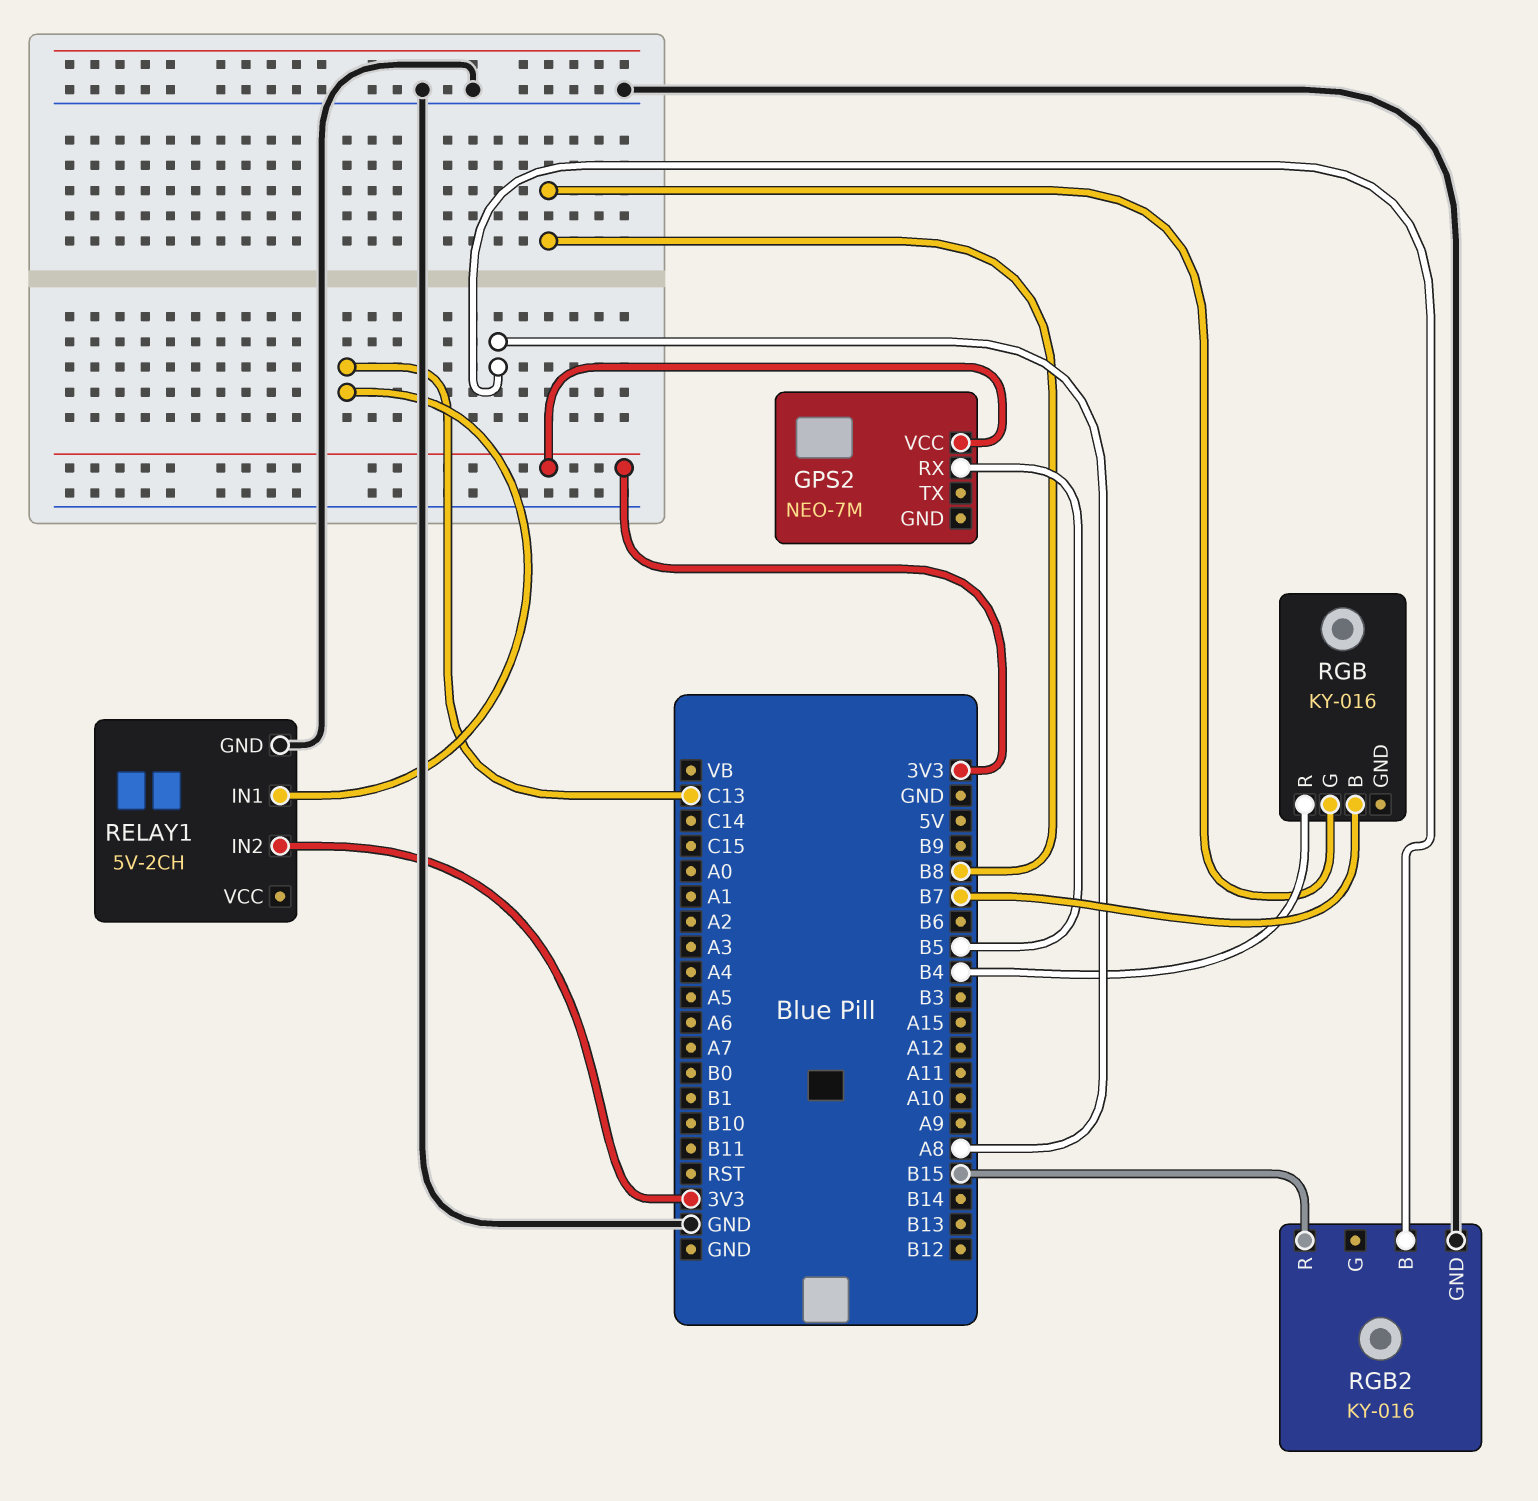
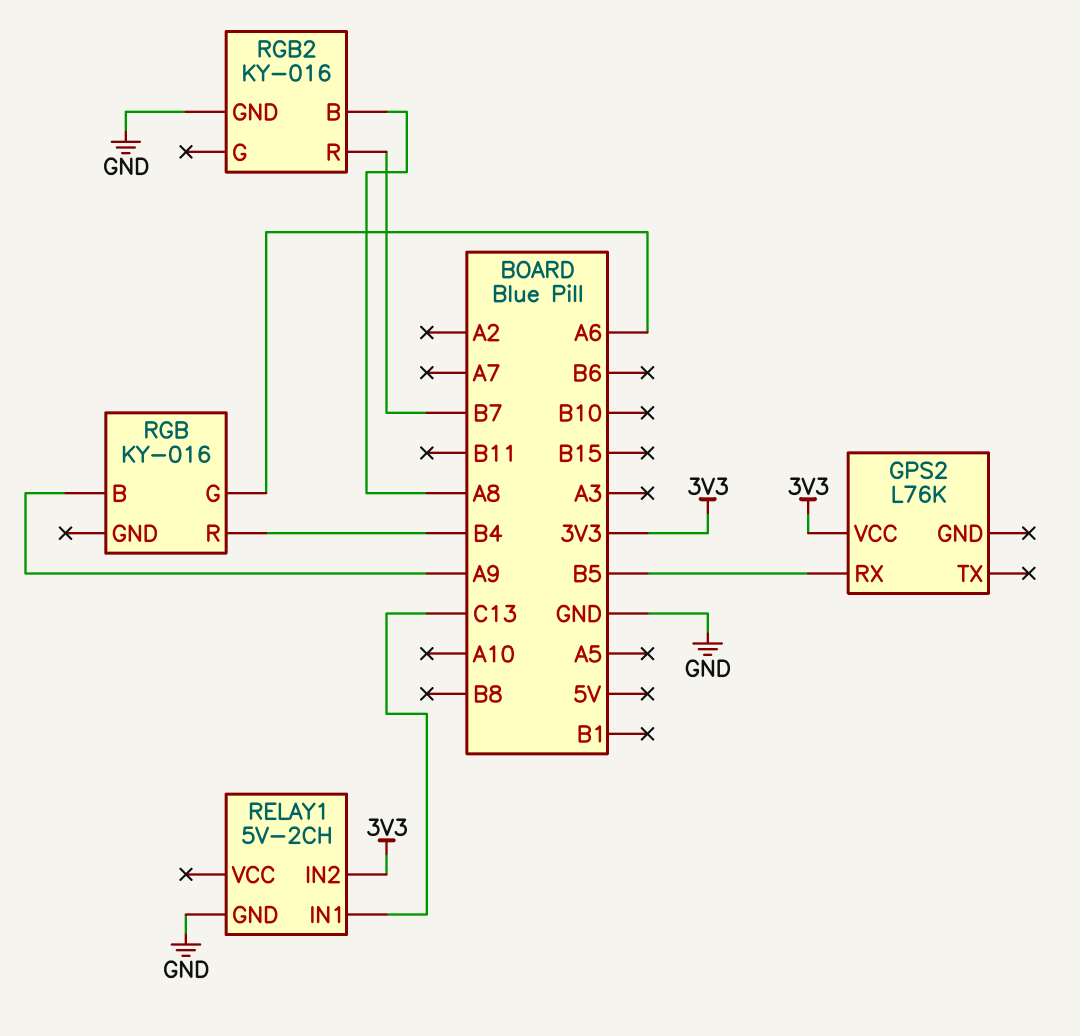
GPS2: NEO-7M -> L76K
RGB pin B: B7 -> A9
RGB pin G: B8 -> A6
RGB2 pin R: B15 -> B7

